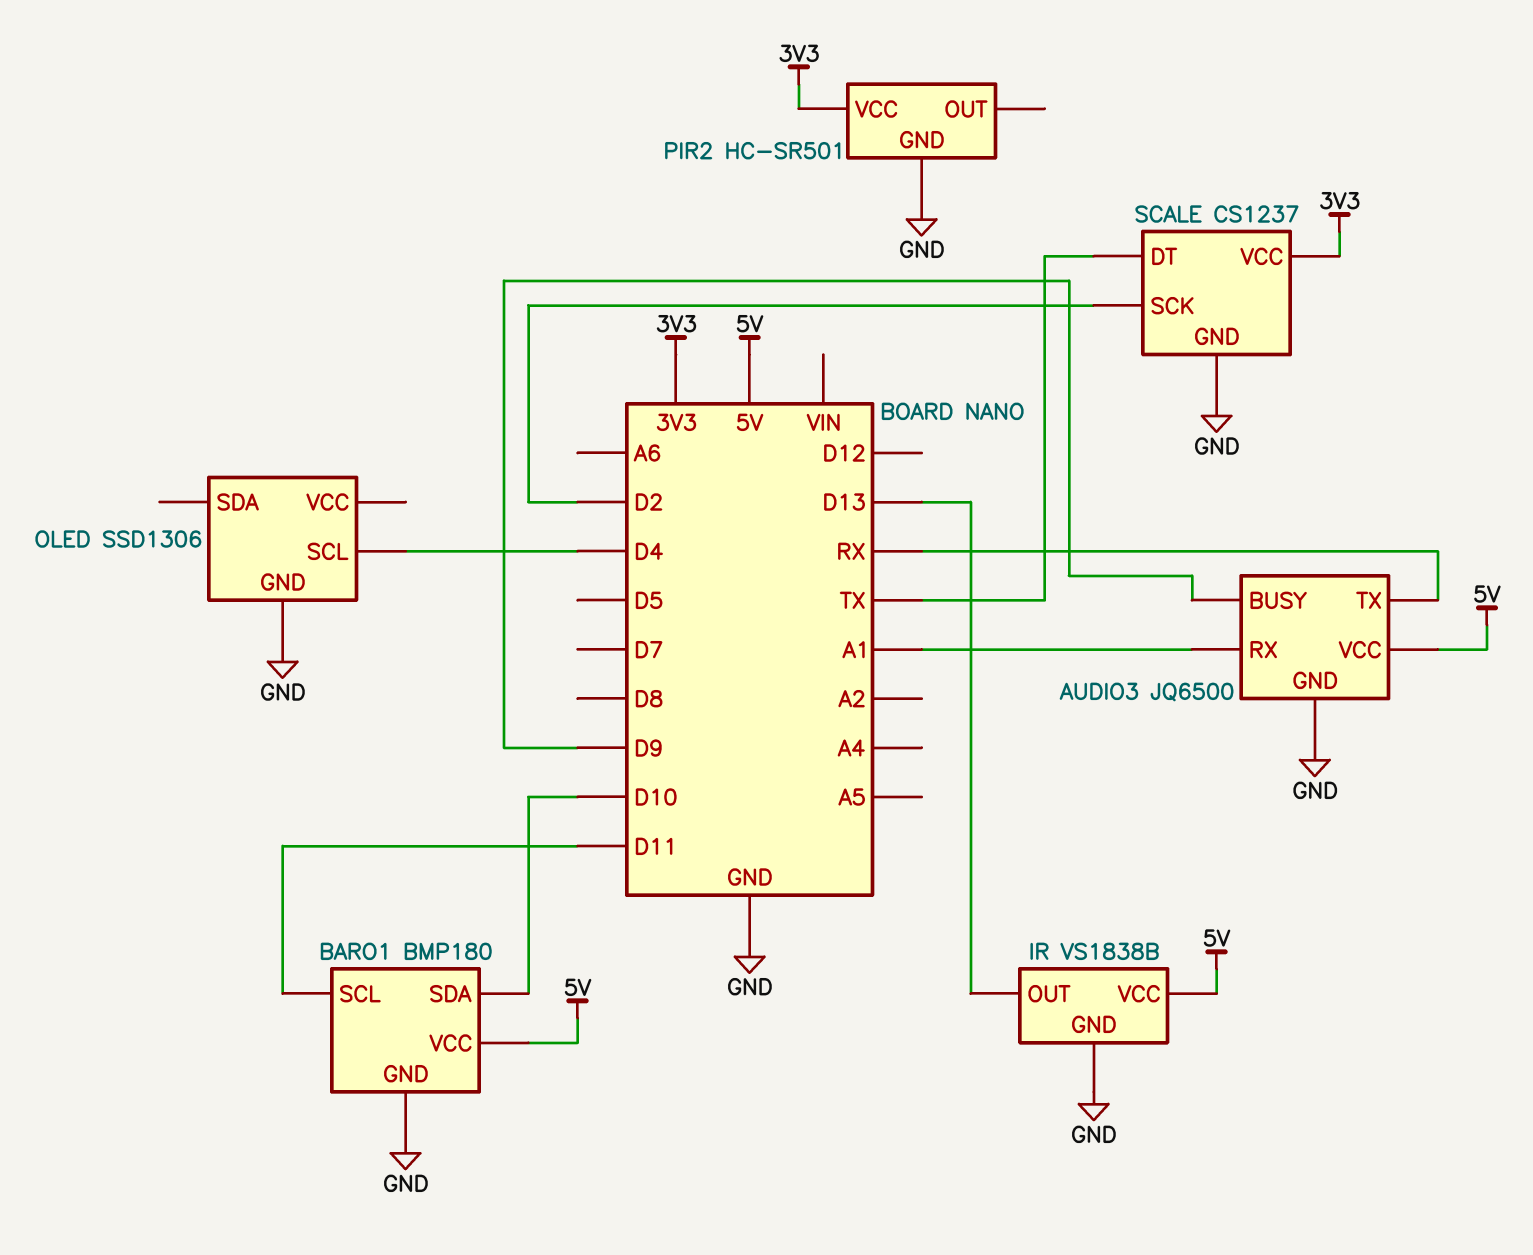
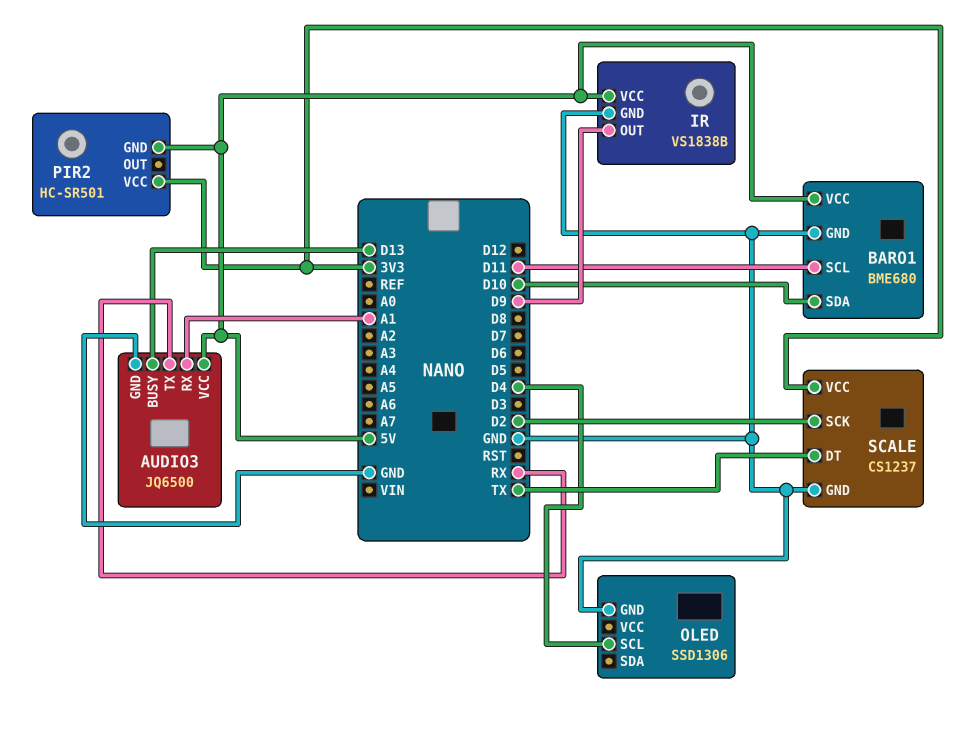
AUDIO3 pin BUSY: D9 -> D13
BARO1: BMP180 -> BME680
IR pin OUT: D13 -> D9
PIR2 pin GND: GND -> 5V

